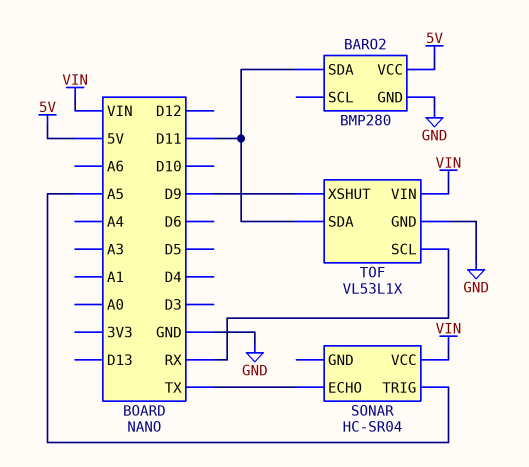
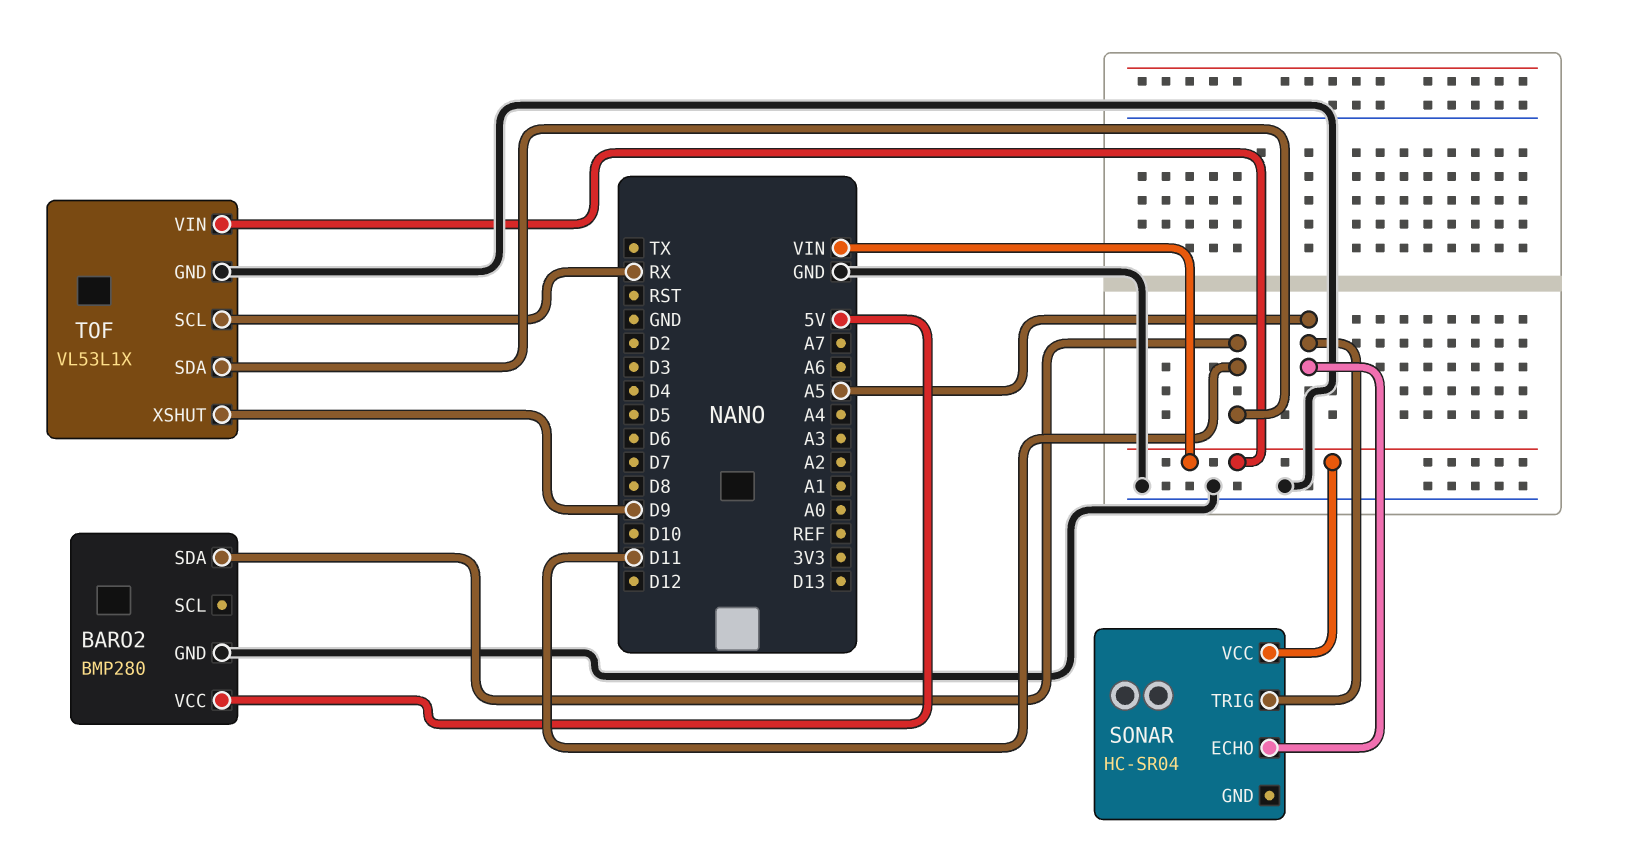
SONAR pin ECHO: TX -> A5

